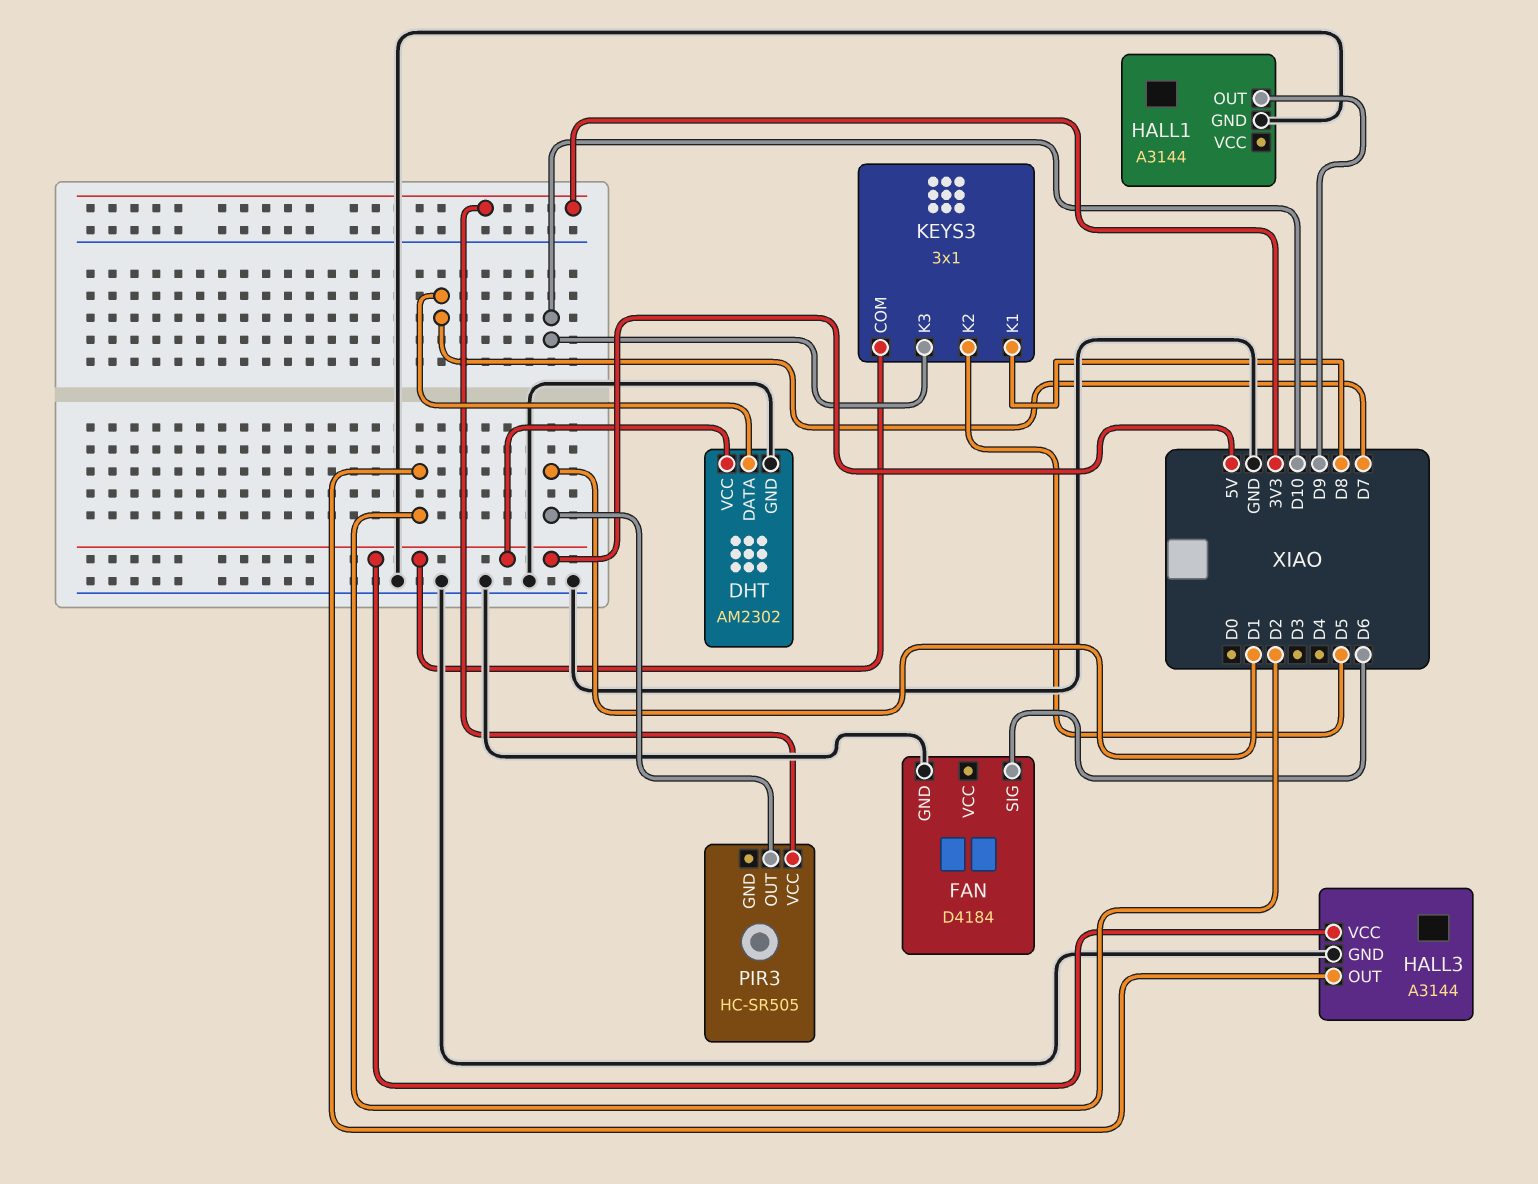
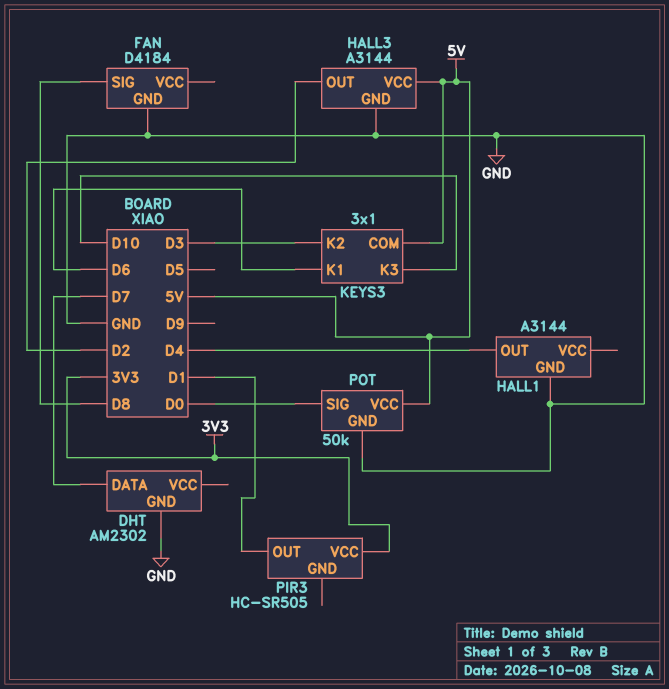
DHT pin VCC: 5V -> none
FAN pin SIG: D6 -> D8
HALL1 pin OUT: D9 -> D4
KEYS3 pin K1: D8 -> D6
KEYS3 pin K2: D5 -> D3
POT: none -> 50k
POT pin GND: none -> GND
POT pin SIG: none -> D0
POT pin VCC: none -> 5V

